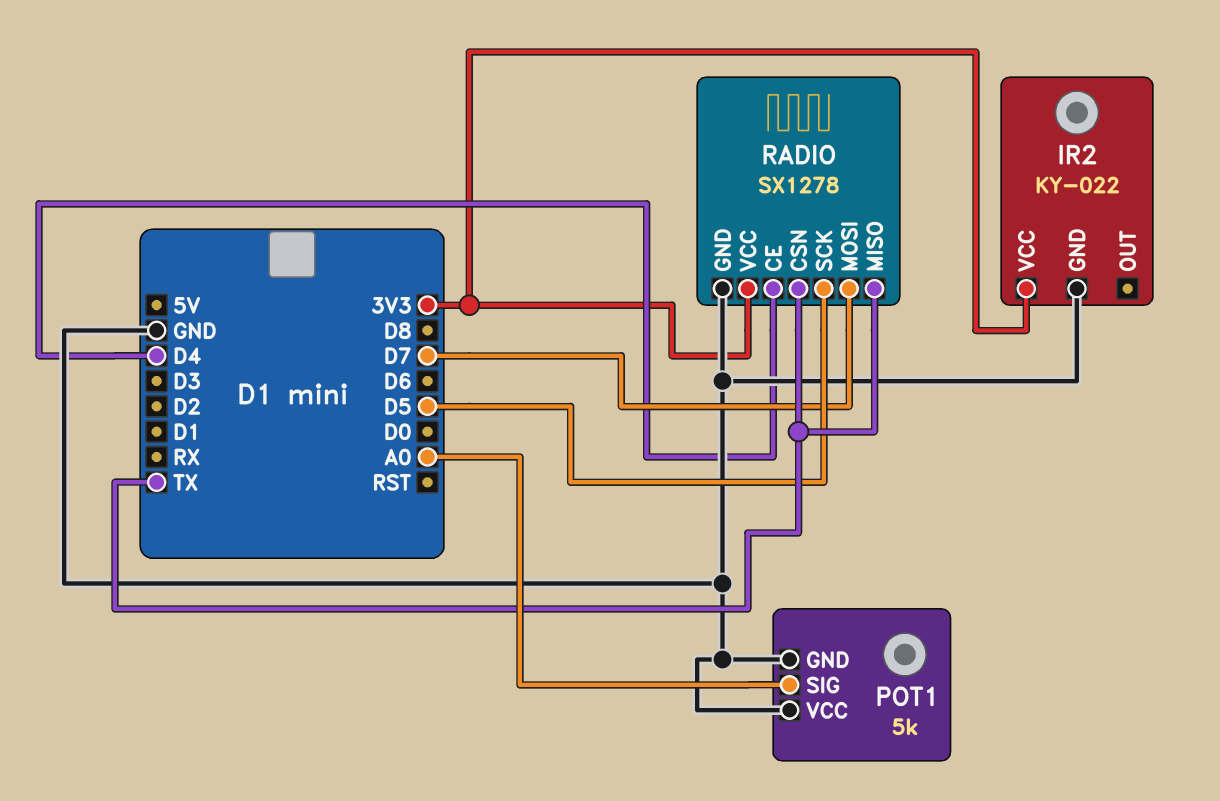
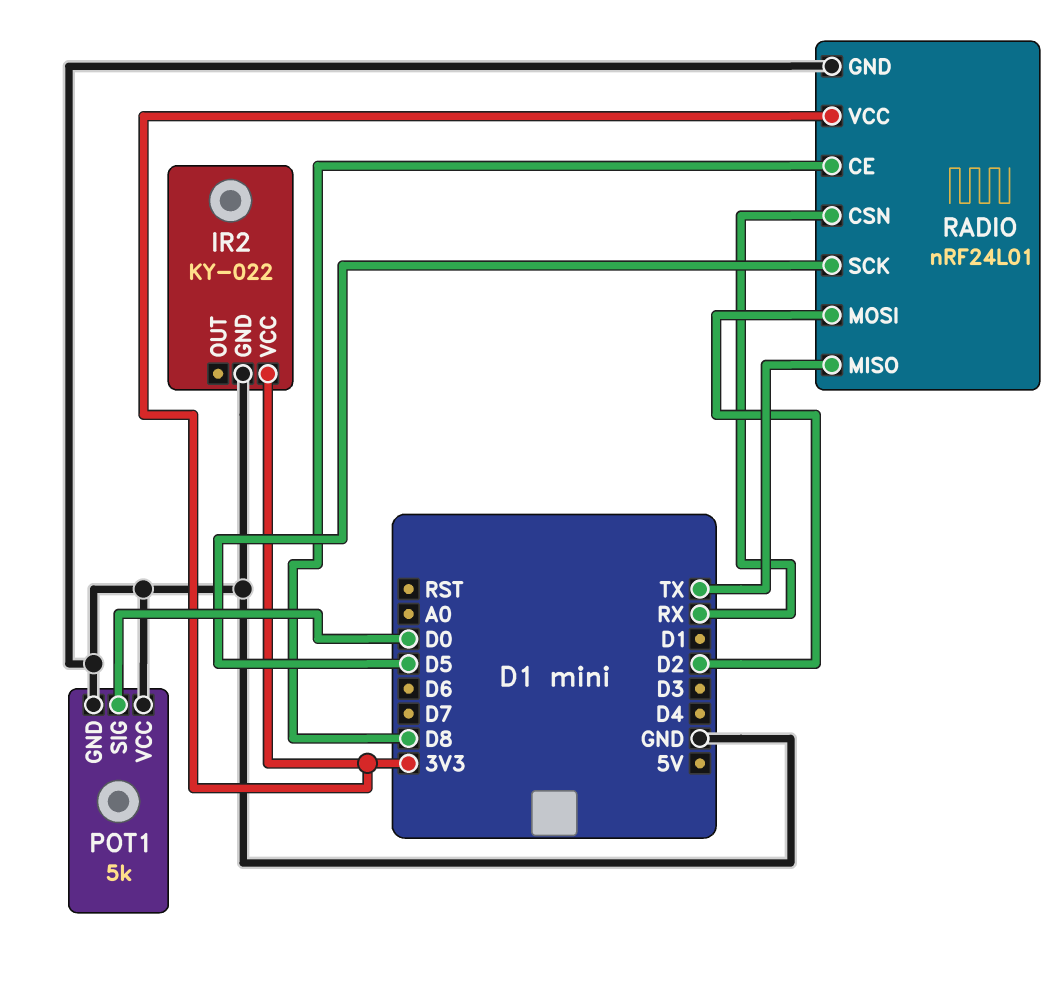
POT1 pin SIG: A0 -> D0
RADIO: SX1278 -> nRF24L01
RADIO pin CE: D4 -> D8
RADIO pin CSN: TX -> RX
RADIO pin MOSI: D7 -> D2

